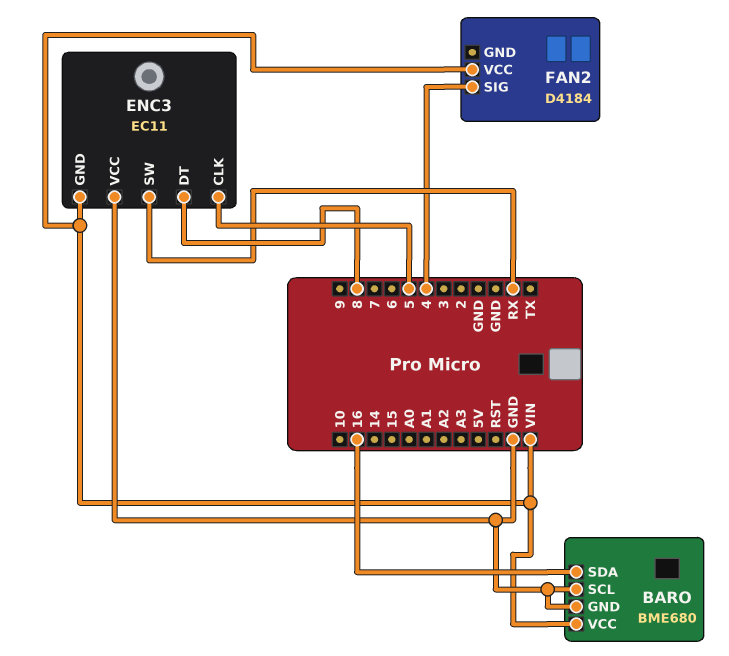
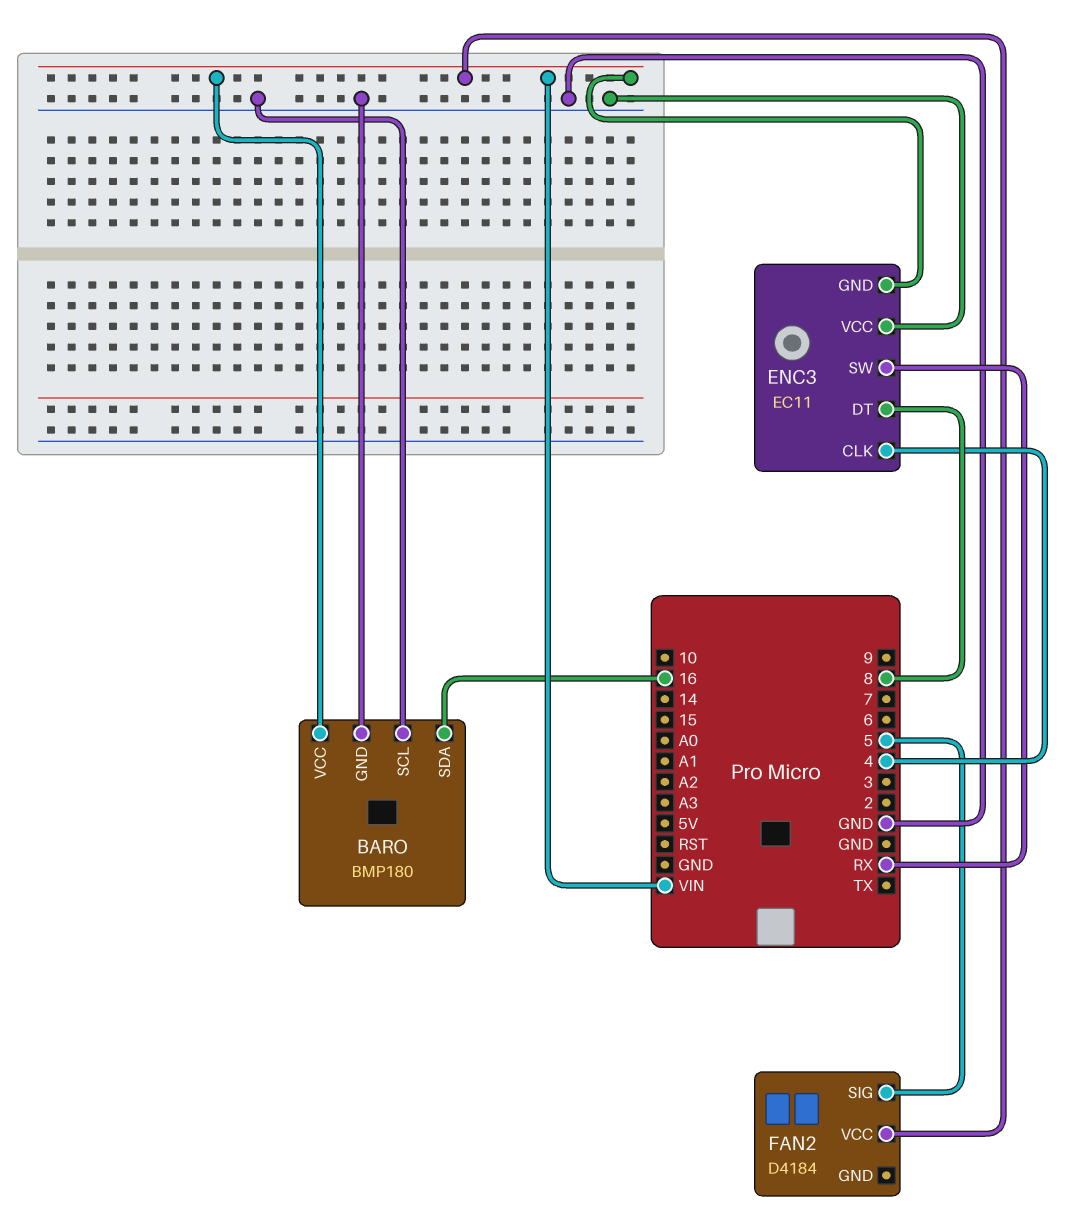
BARO: BME680 -> BMP180
ENC3 pin CLK: 5 -> 4
FAN2 pin SIG: 4 -> 5

